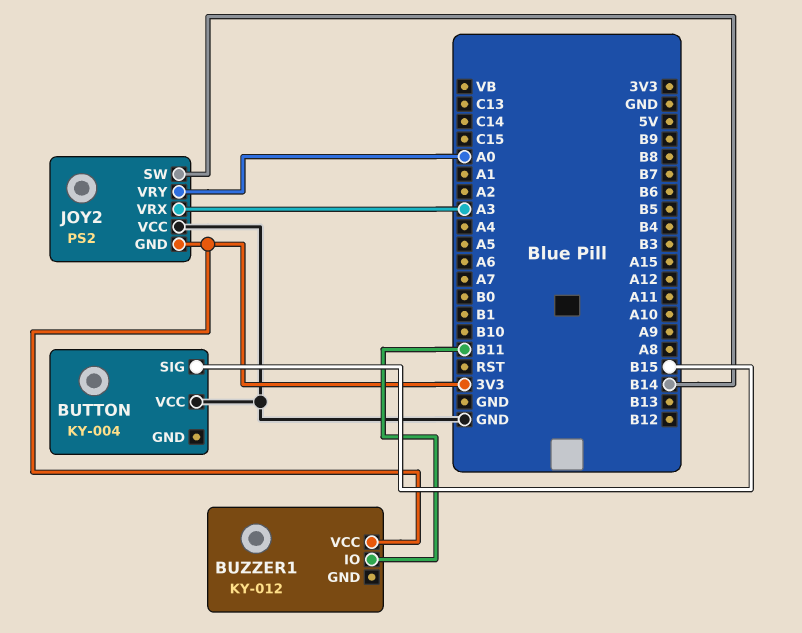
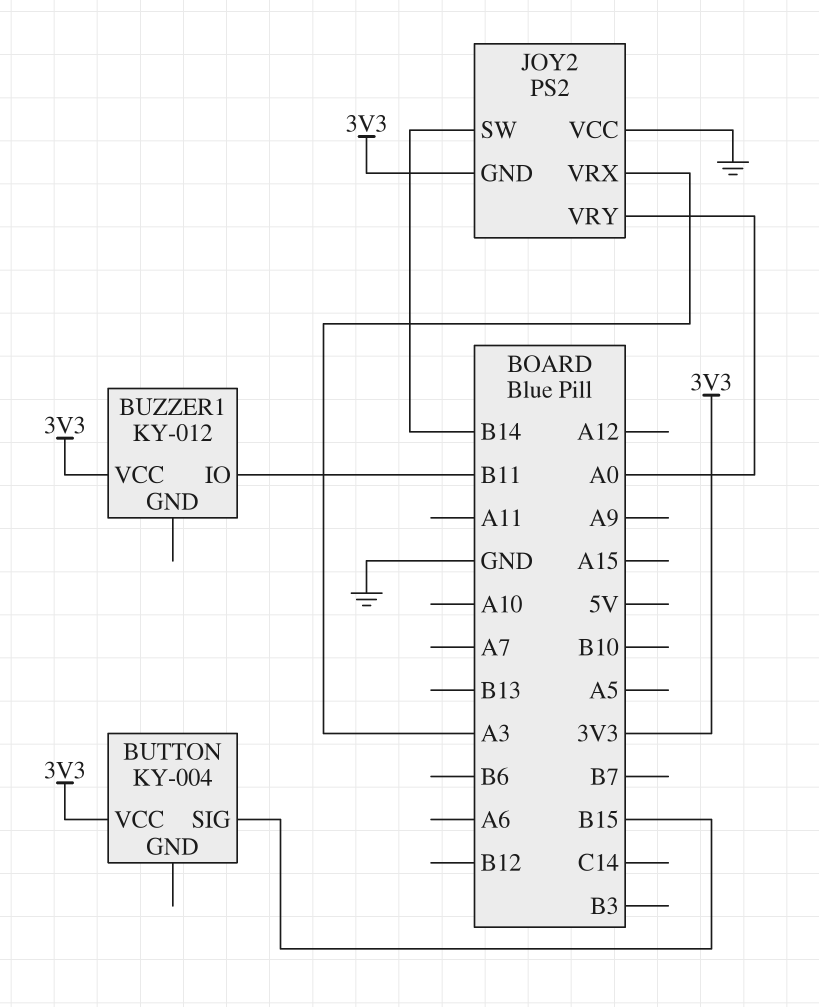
BUTTON pin VCC: GND -> 3V3

